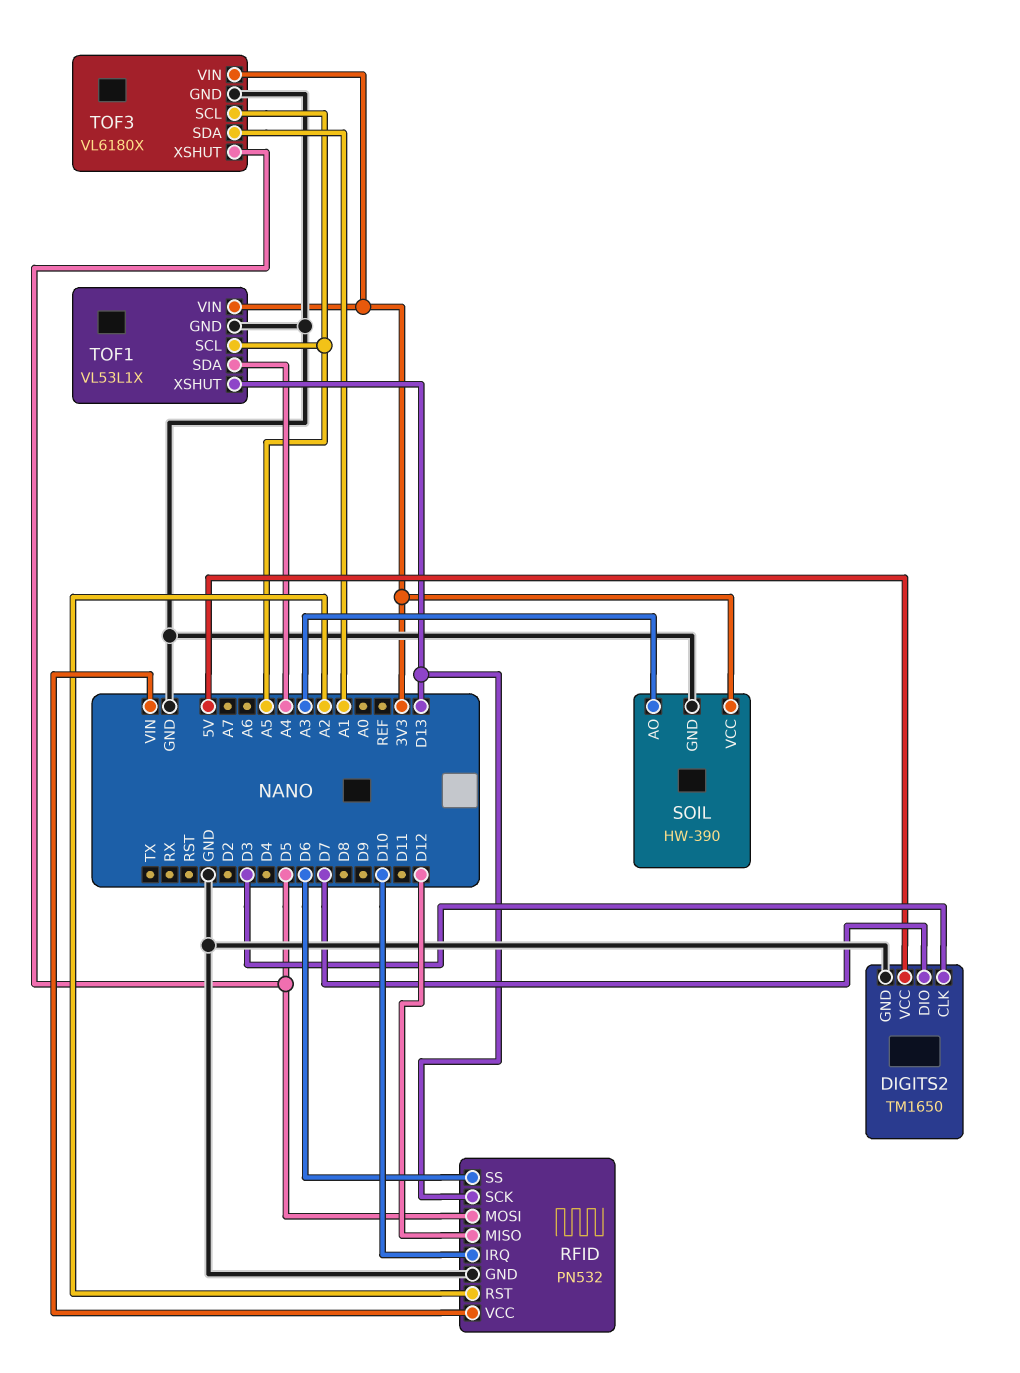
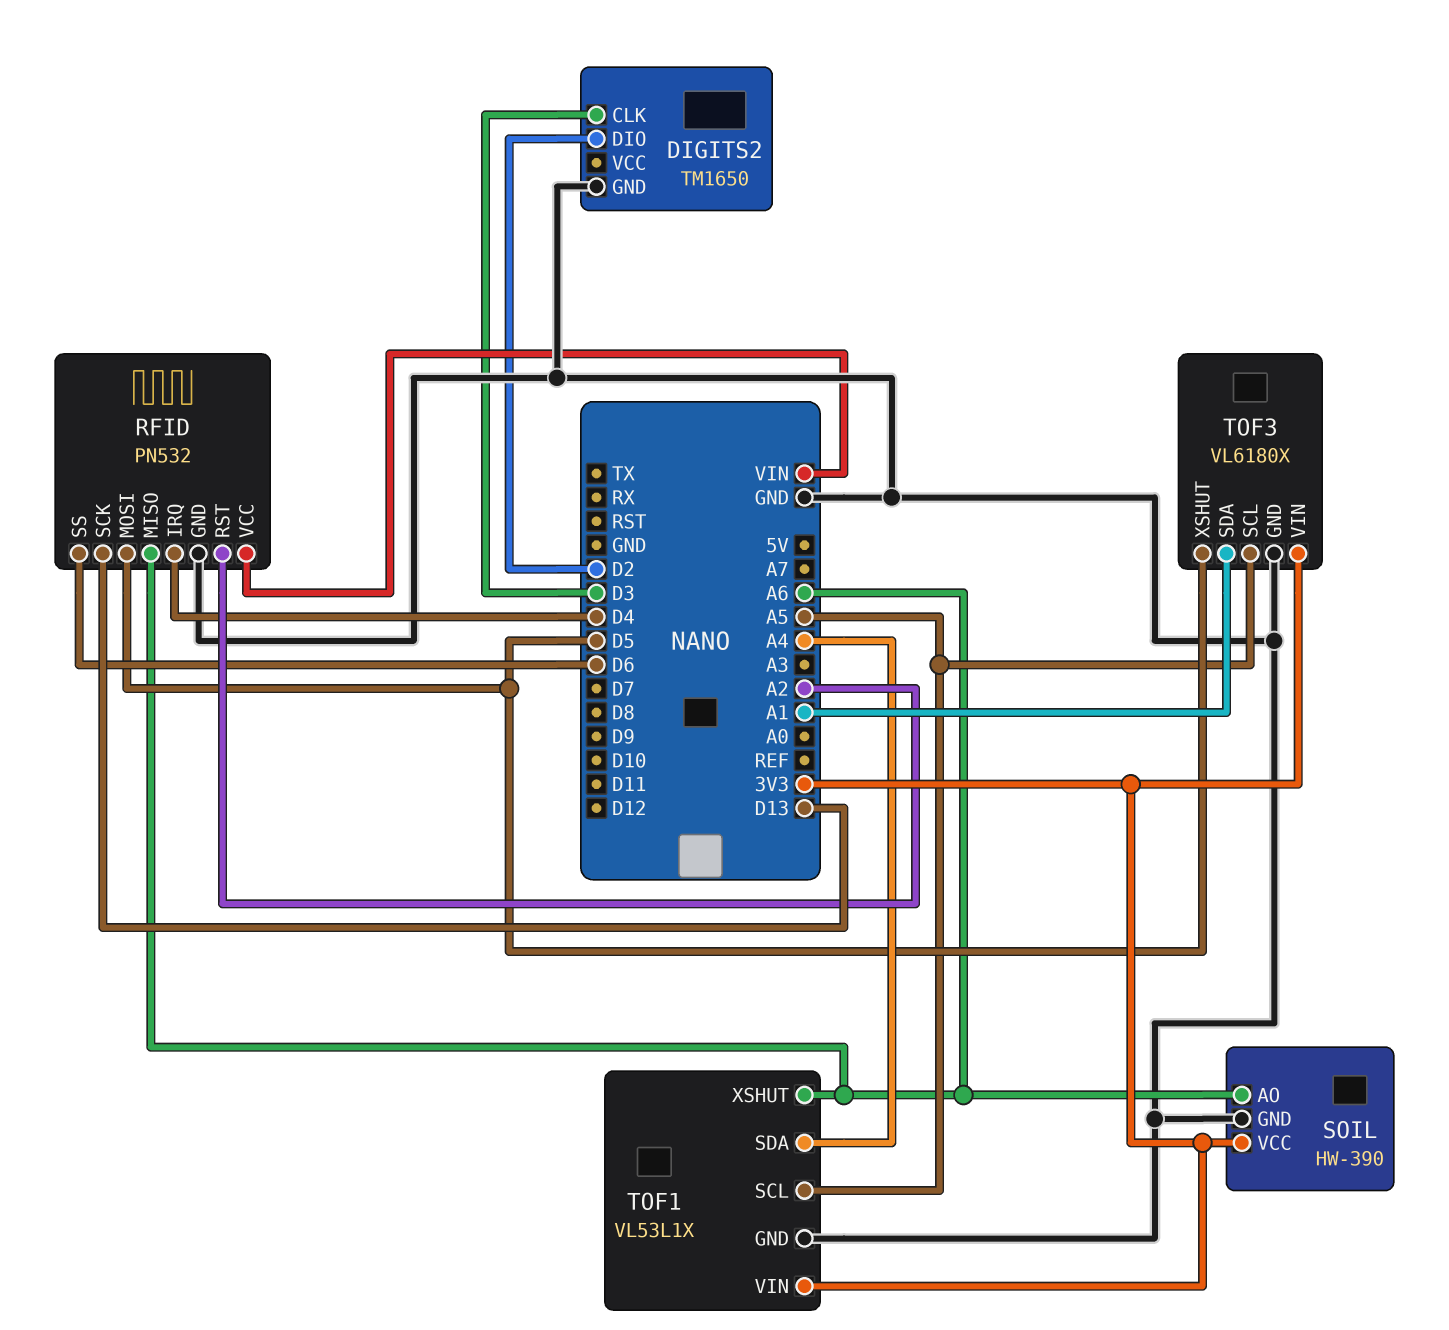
DIGITS2 pin DIO: D7 -> D2
DIGITS2 pin VCC: 5V -> none
RFID pin IRQ: D10 -> D4
RFID pin MISO: D12 -> A6
SOIL pin AO: A3 -> A6
TOF1 pin XSHUT: D13 -> A6

